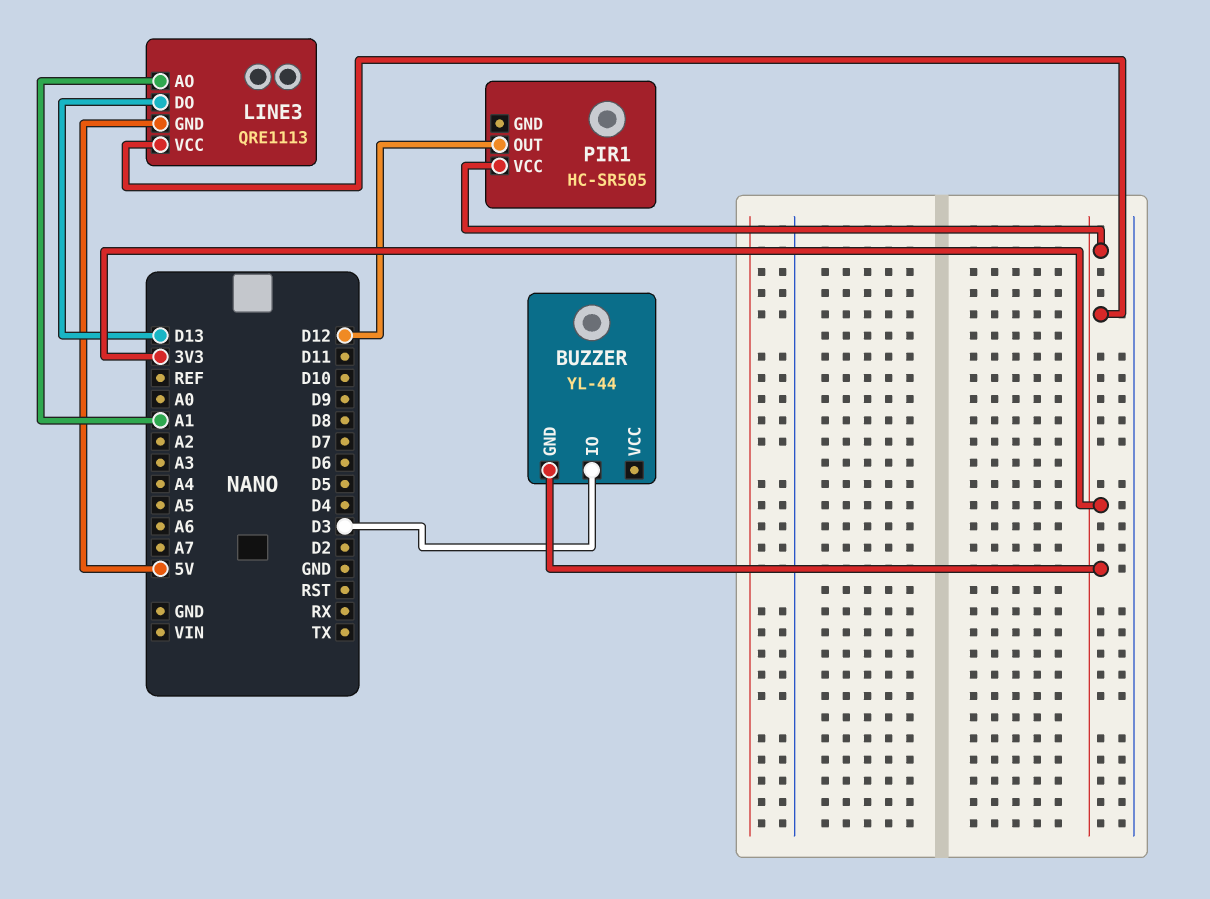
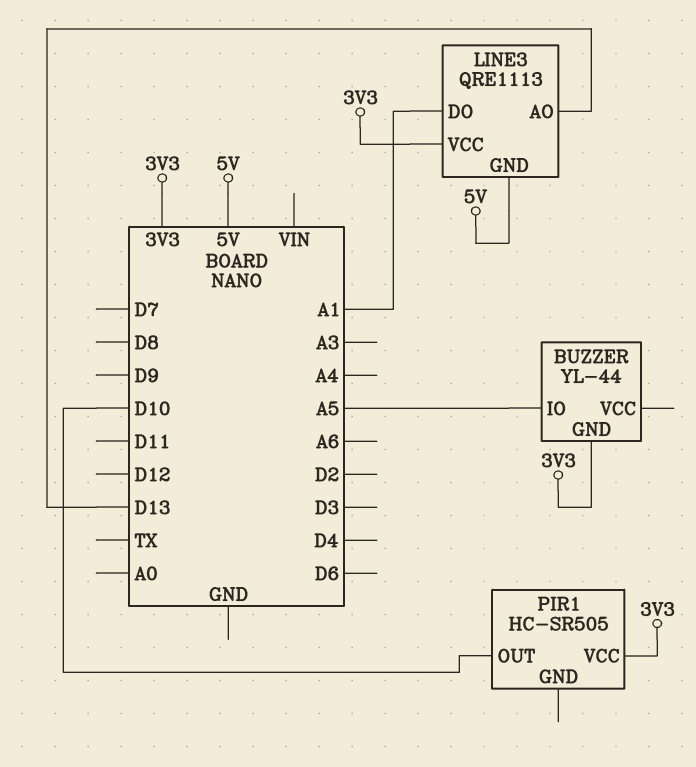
BUZZER pin IO: D3 -> A5
LINE3 pin AO: A1 -> D13
LINE3 pin DO: D13 -> A1
PIR1 pin OUT: D12 -> D10

